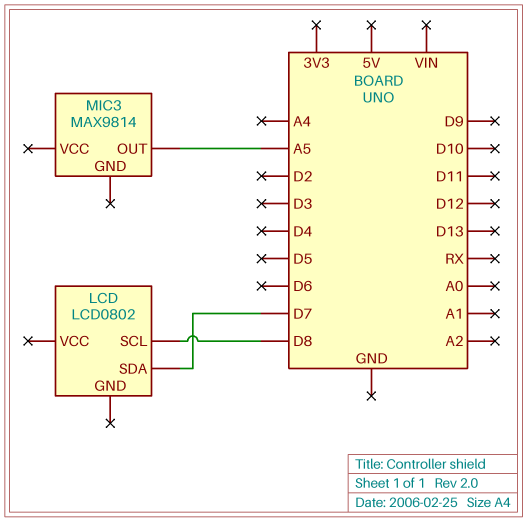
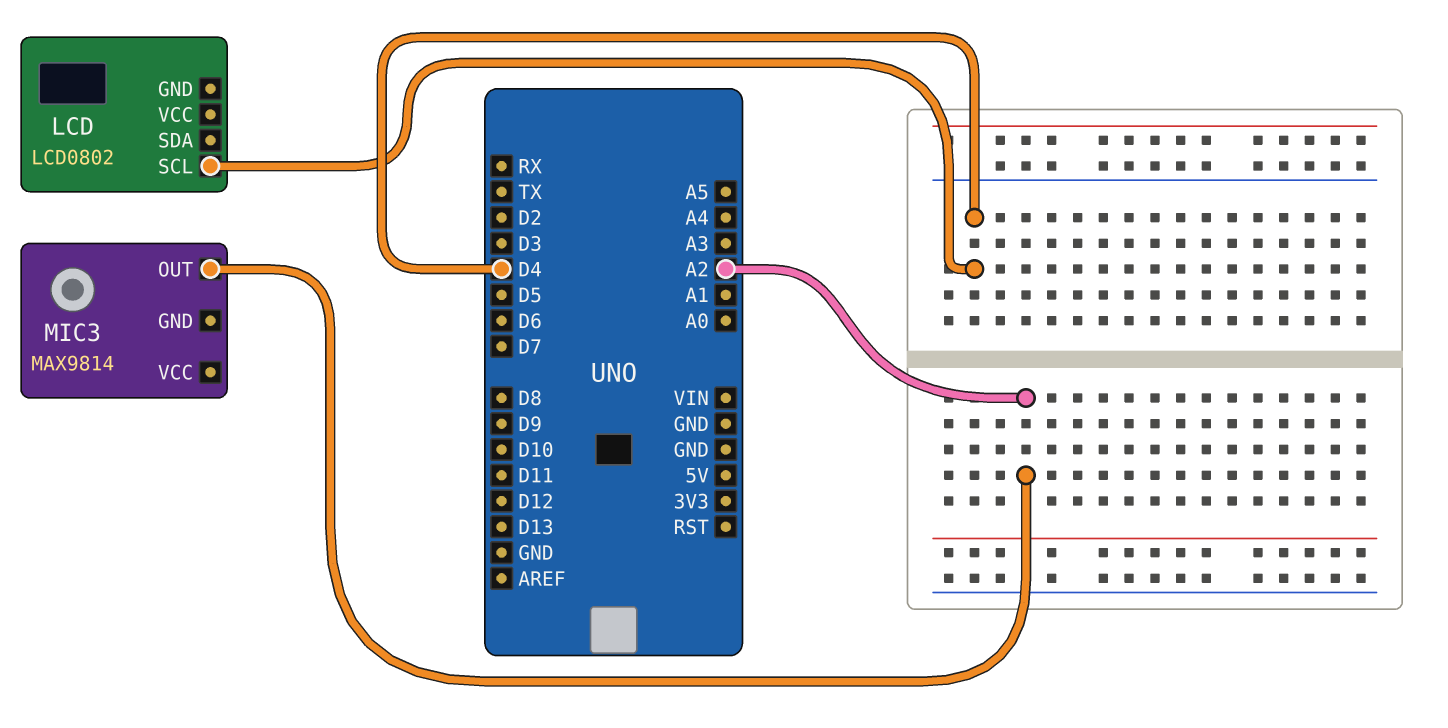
LCD pin SCL: D8 -> D4
LCD pin SDA: D7 -> none
MIC3 pin OUT: A5 -> A2

